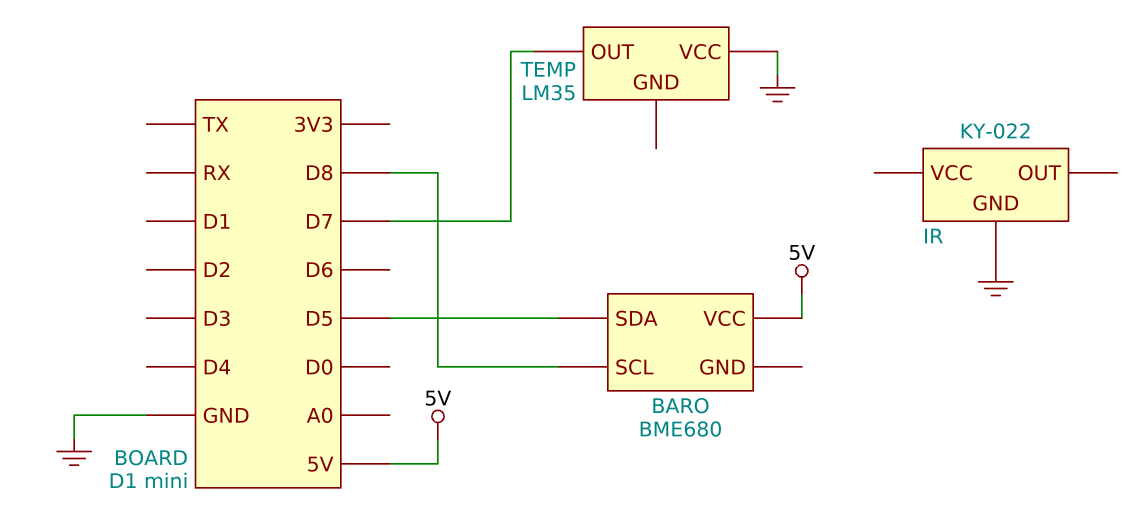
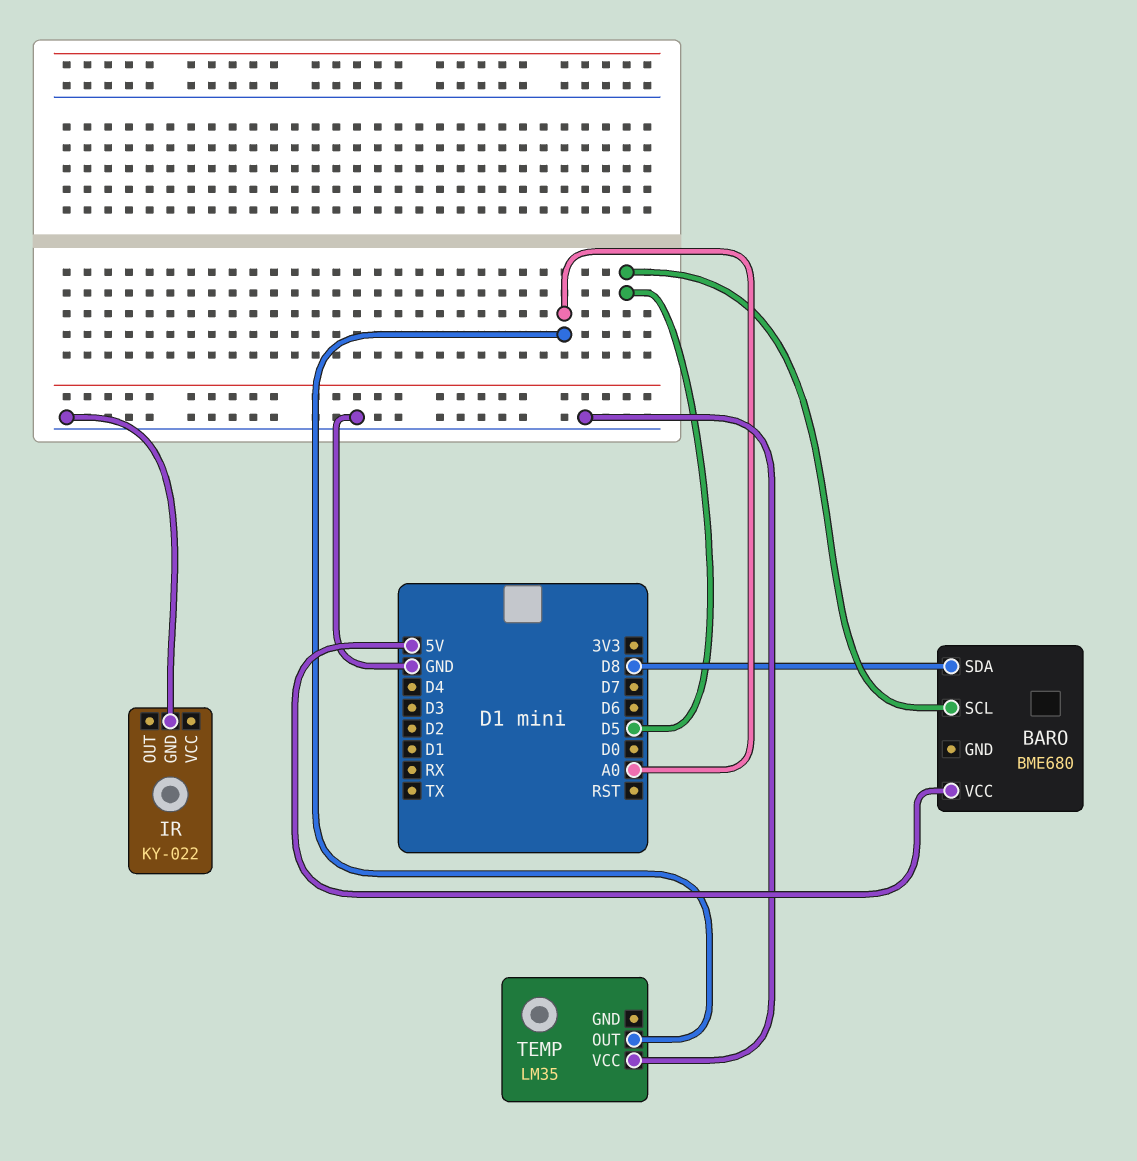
BARO pin SCL: D8 -> D5
BARO pin SDA: D5 -> D8
TEMP pin OUT: D7 -> A0

